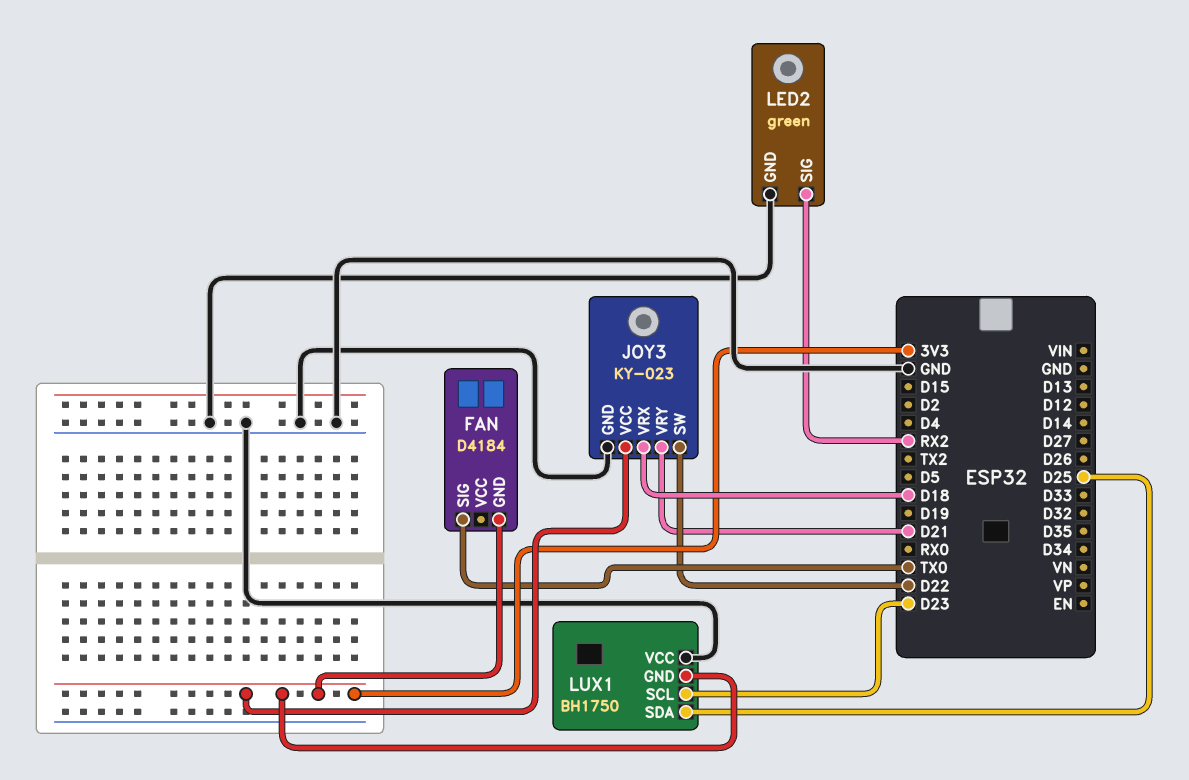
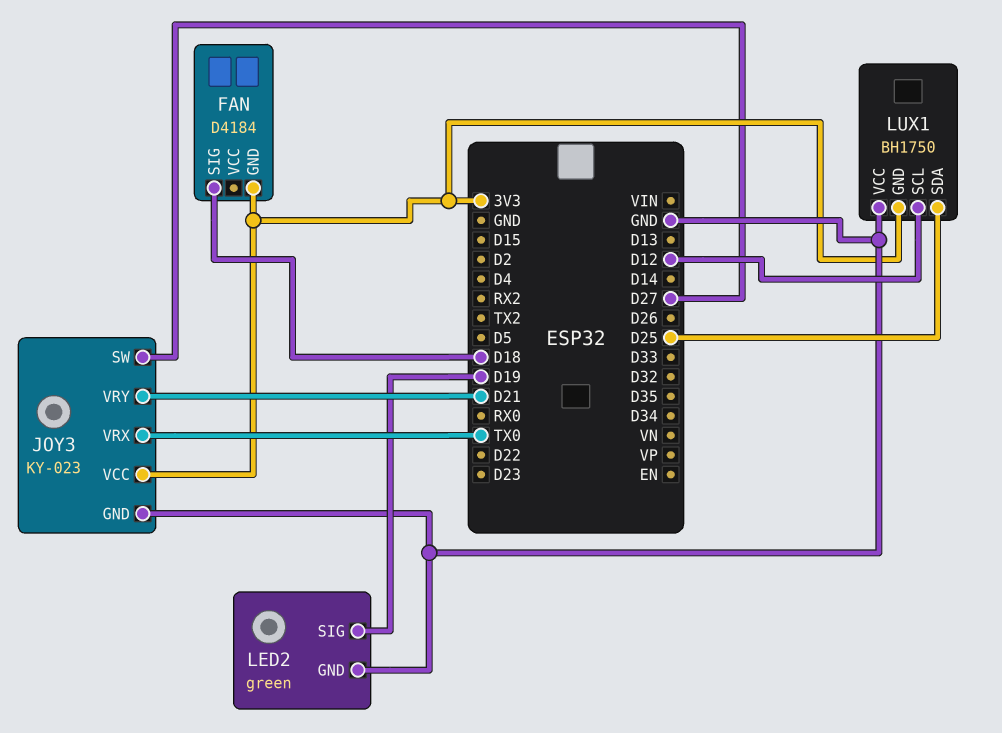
FAN pin SIG: TX0 -> D18
JOY3 pin SW: D22 -> D27
JOY3 pin VRX: D18 -> TX0
LED2 pin SIG: RX2 -> D19
LUX1 pin SCL: D23 -> D12

